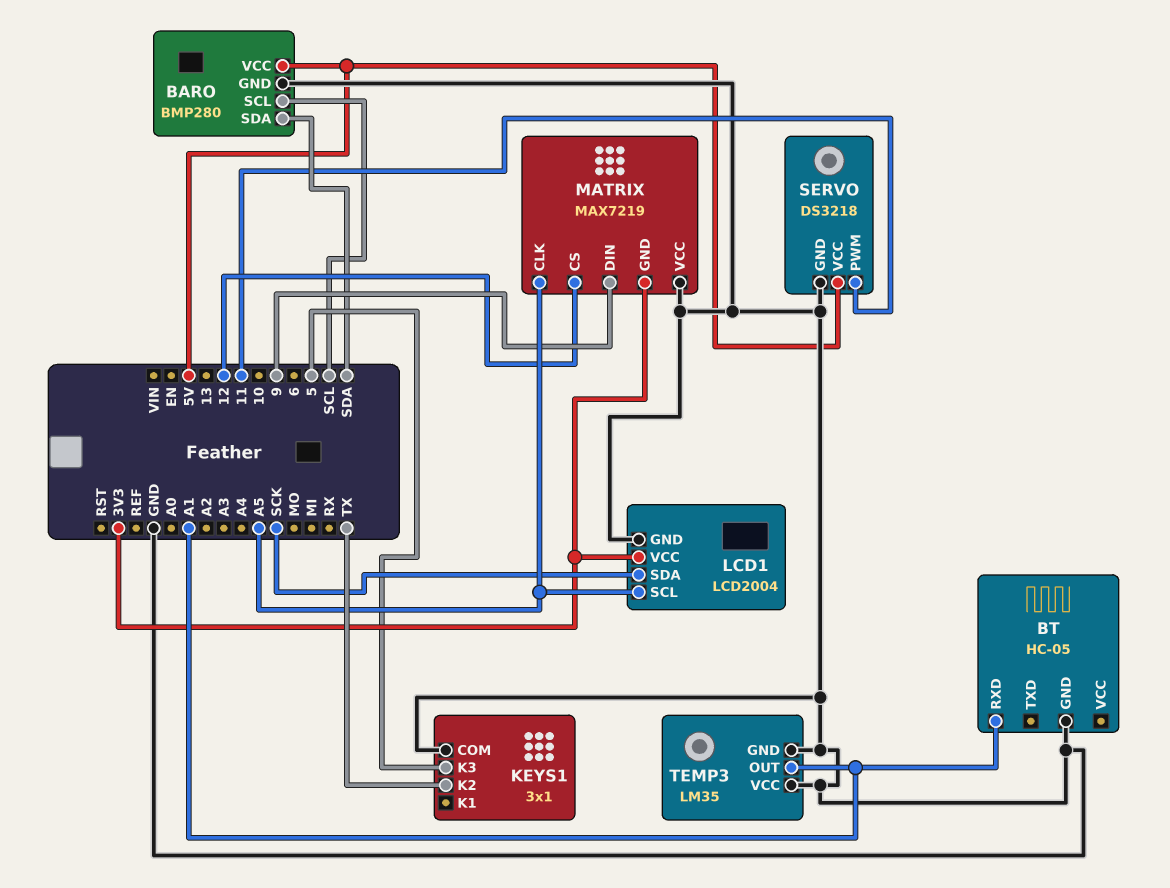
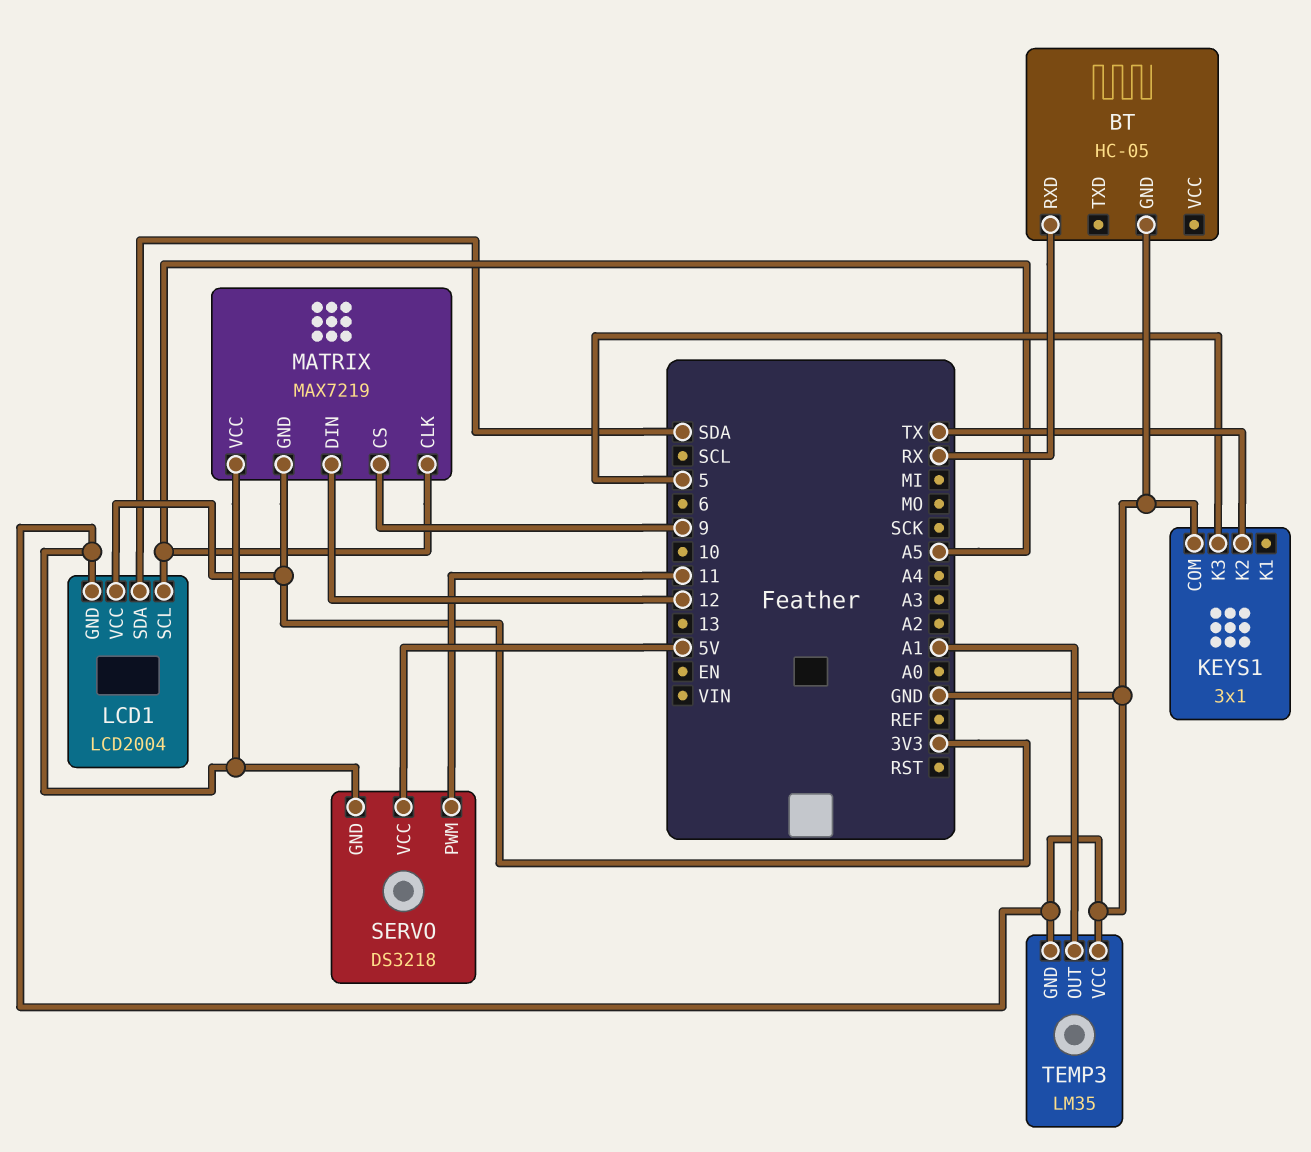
BARO: BMP280 -> none
BARO pin GND: GND -> none
BARO pin SCL: SCL -> none
BARO pin SDA: SDA -> none
BARO pin VCC: 5V -> none
BT pin RXD: A1 -> RX
LCD1 pin SDA: SCK -> SDA
MATRIX pin CS: 12 -> 9
MATRIX pin DIN: 9 -> 12

